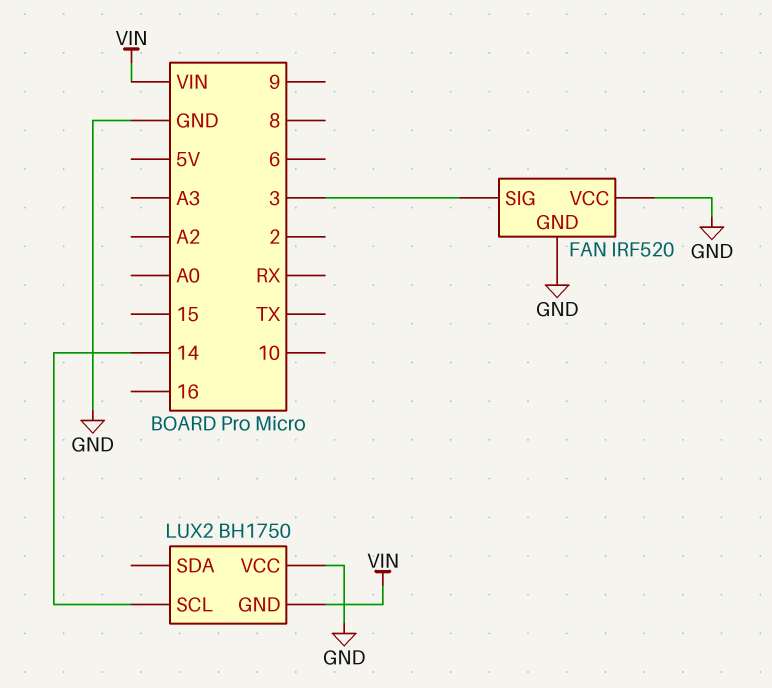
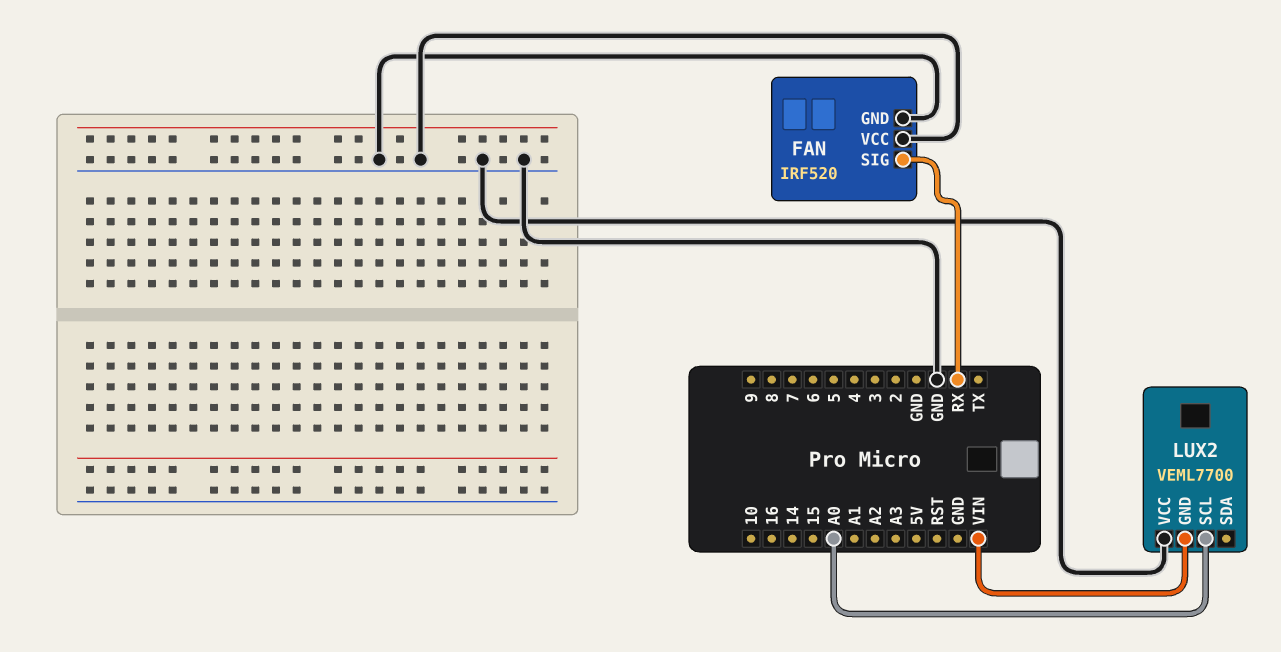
FAN pin SIG: 3 -> RX
LUX2: BH1750 -> VEML7700
LUX2 pin SCL: 14 -> A0

